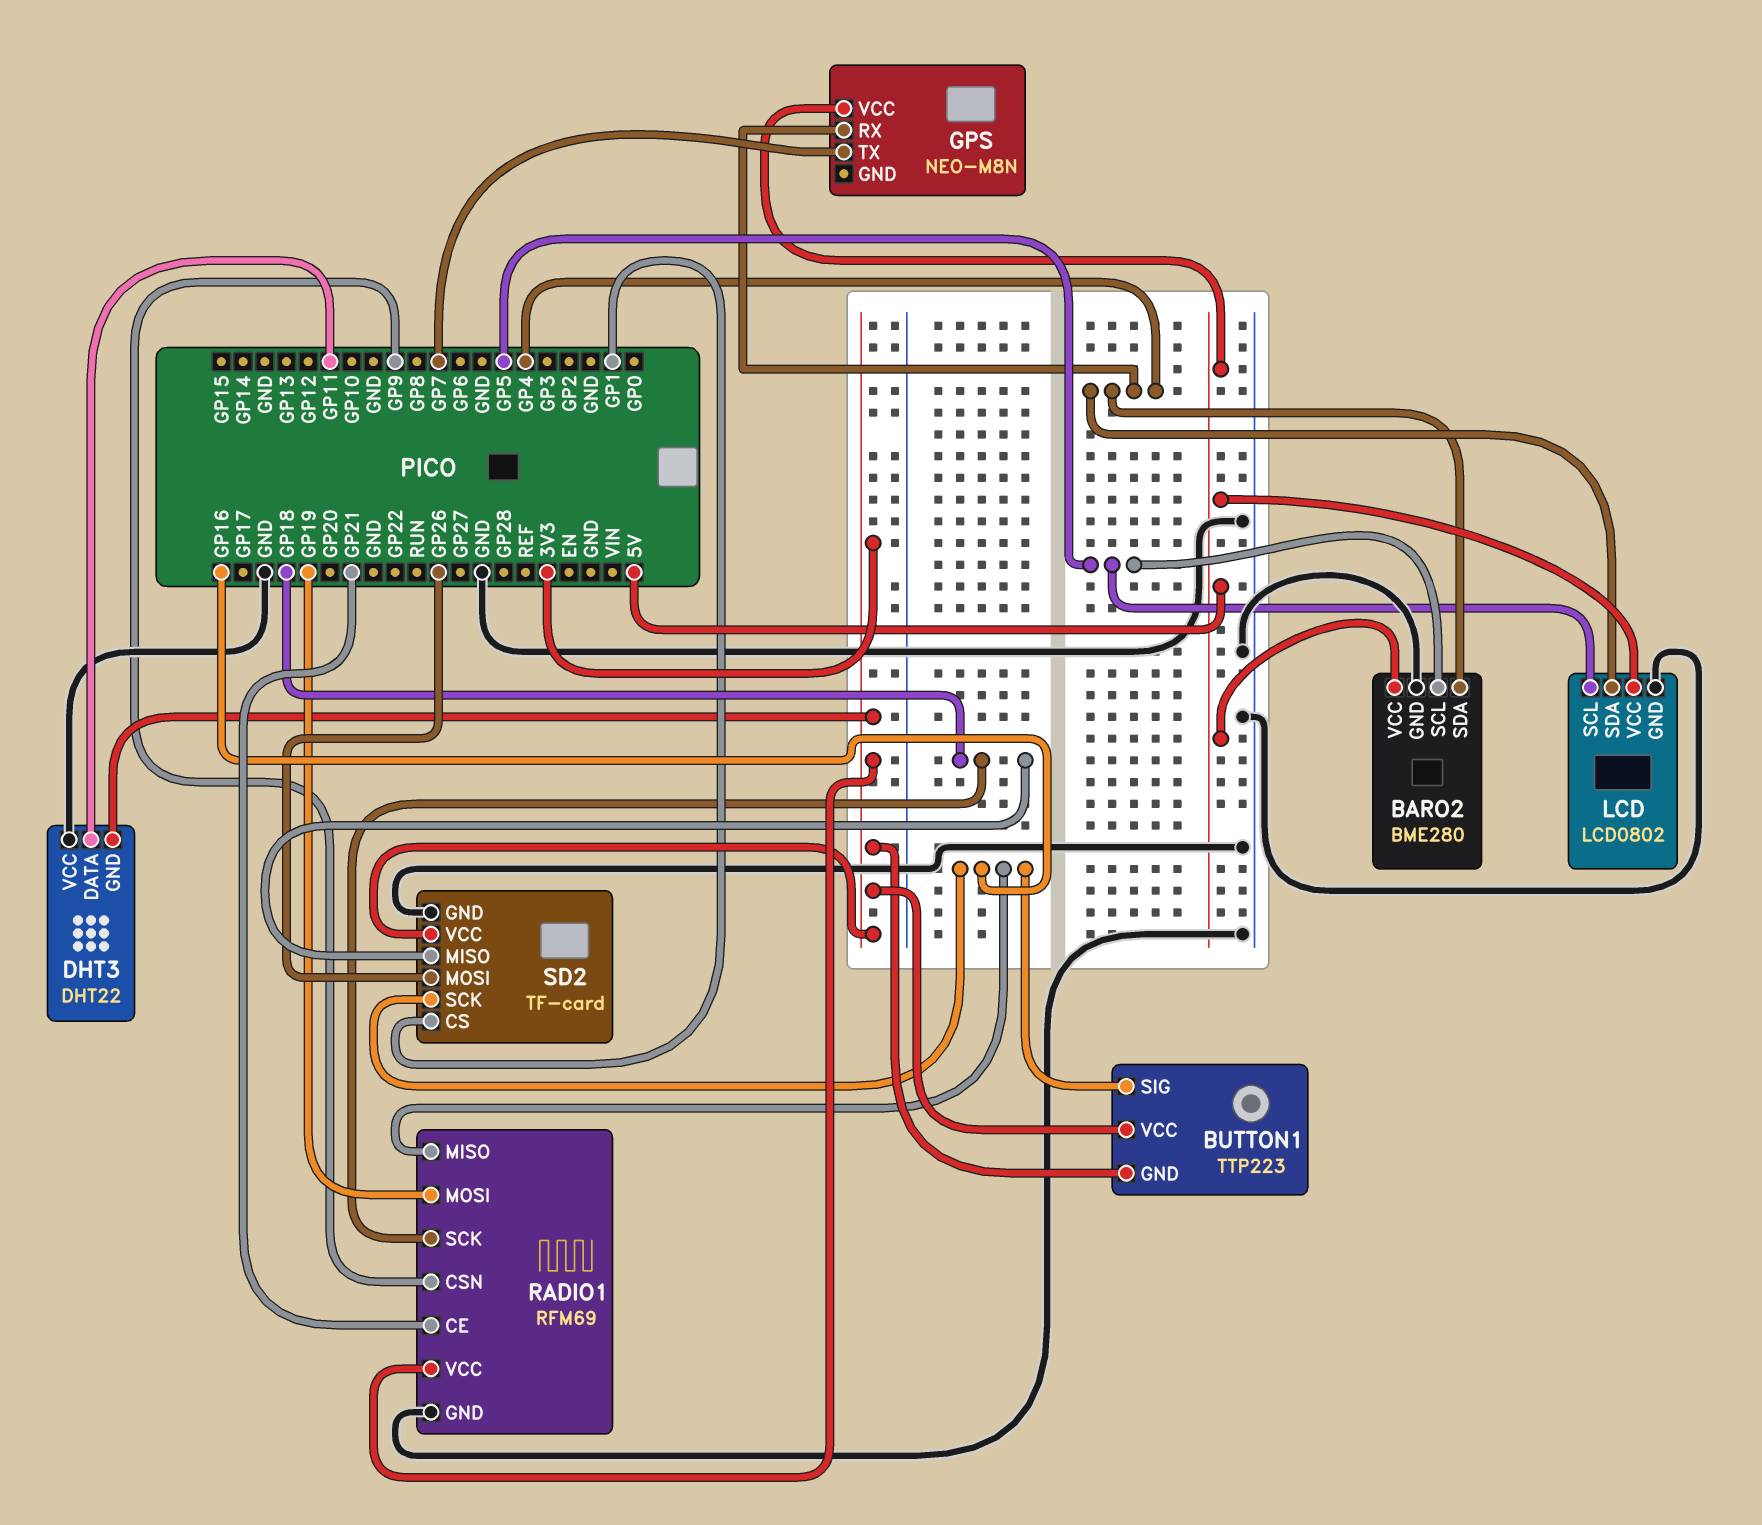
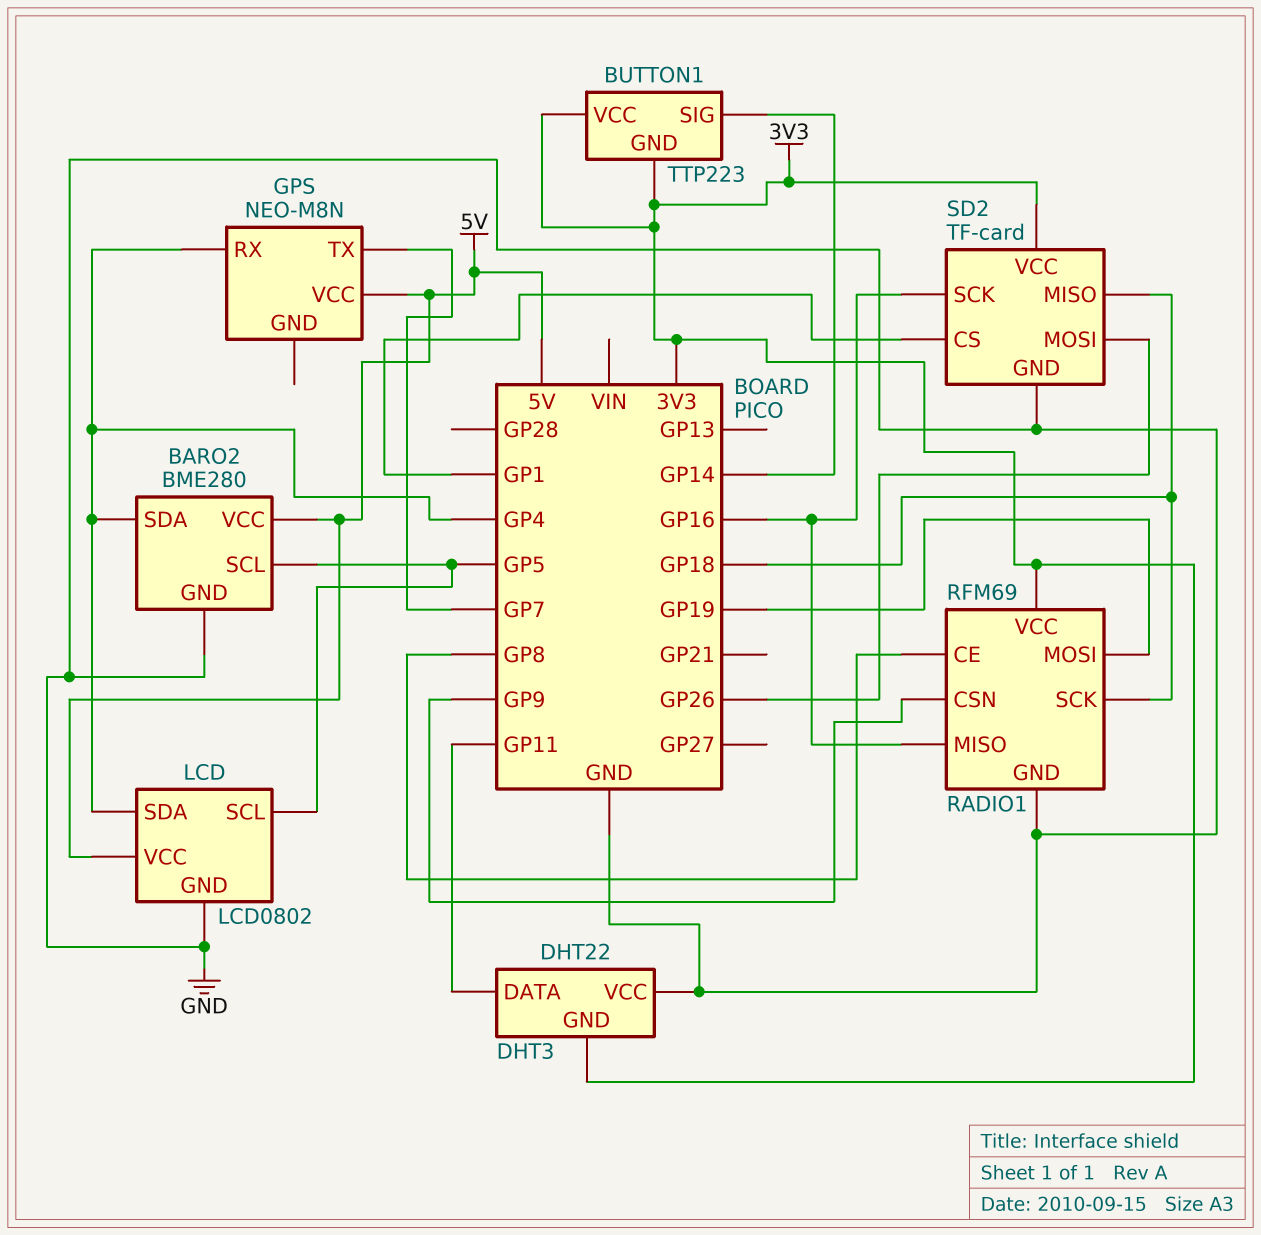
BUTTON1 pin SIG: GP16 -> GP14
RADIO1 pin CE: GP21 -> GP8

